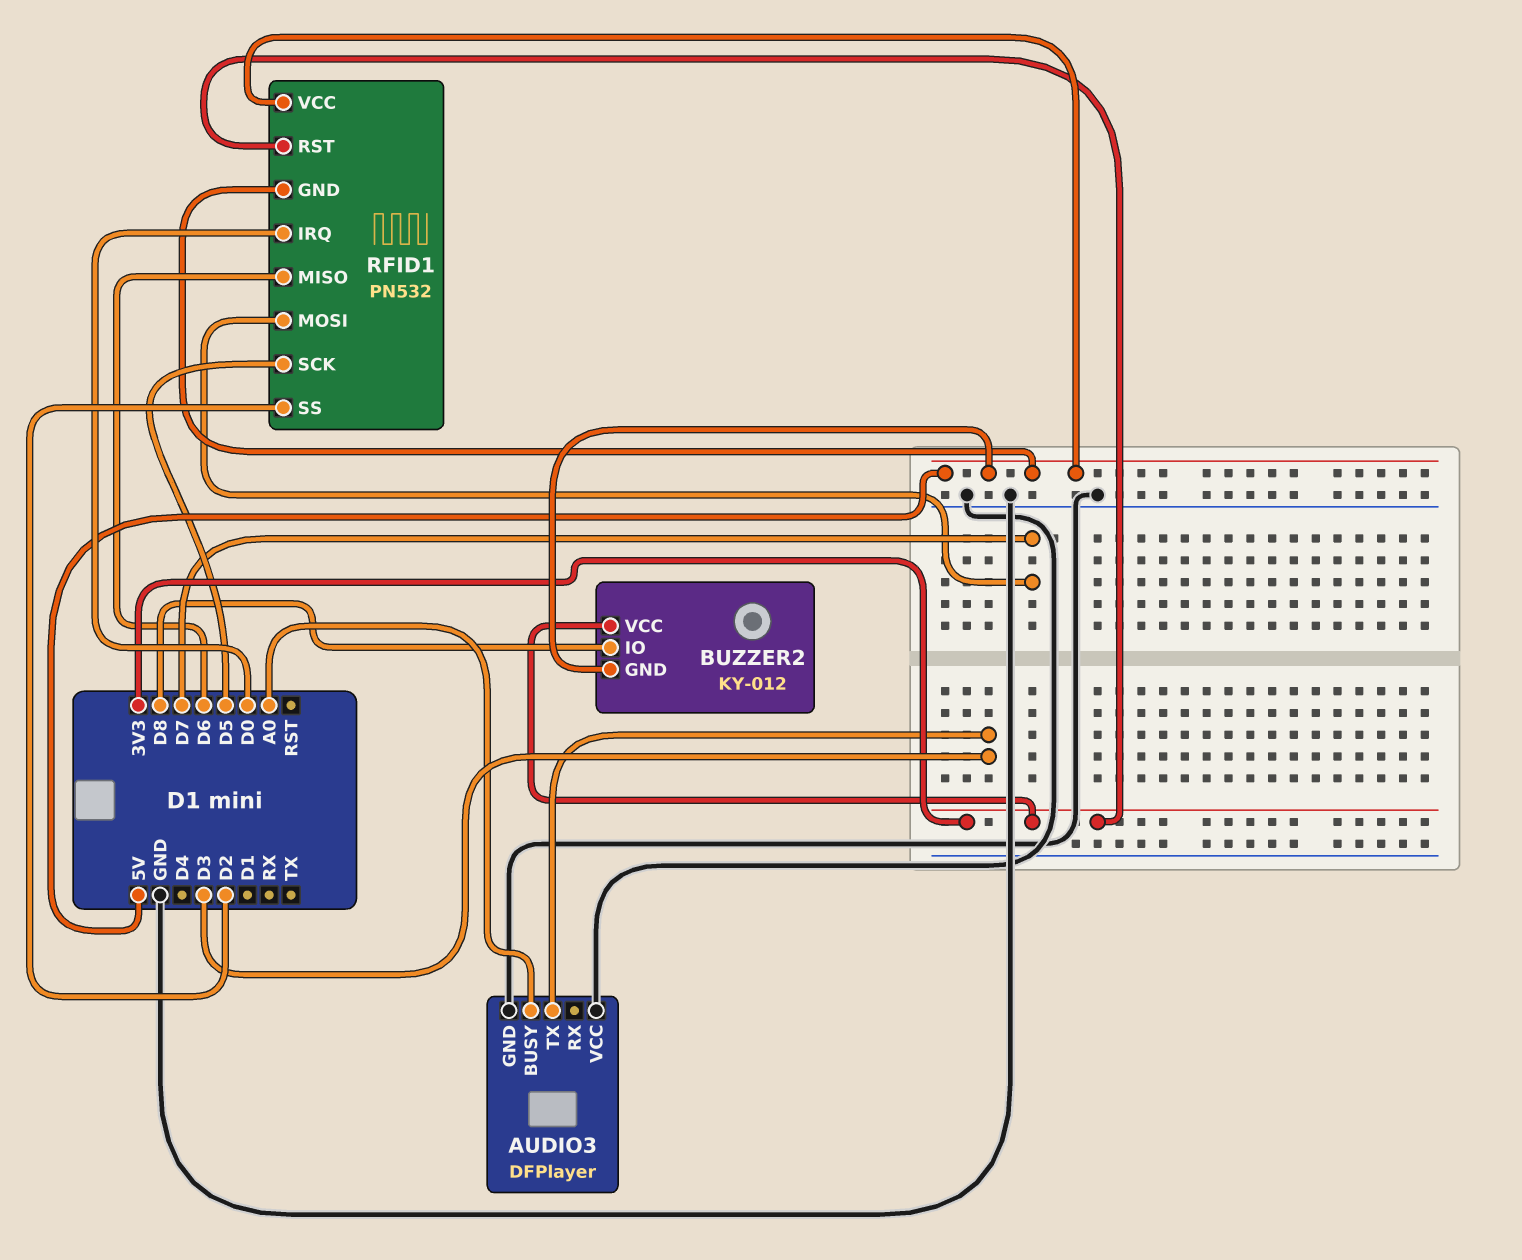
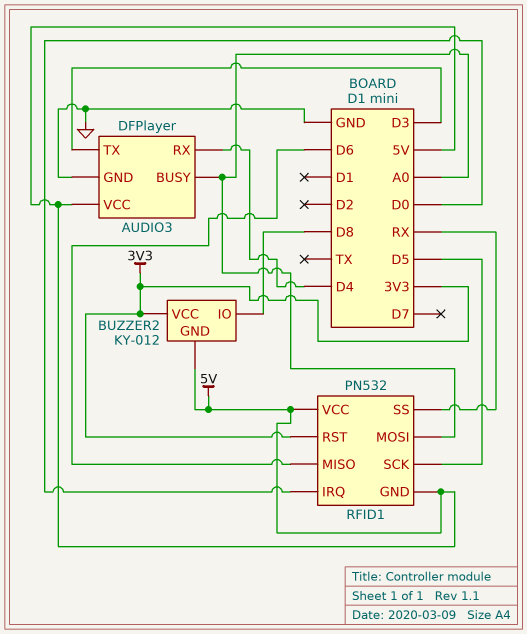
AUDIO3 pin RX: none -> D4
AUDIO3 pin VCC: GND -> 5V
RFID1 pin MOSI: D7 -> A0
RFID1 pin SS: D2 -> RX

